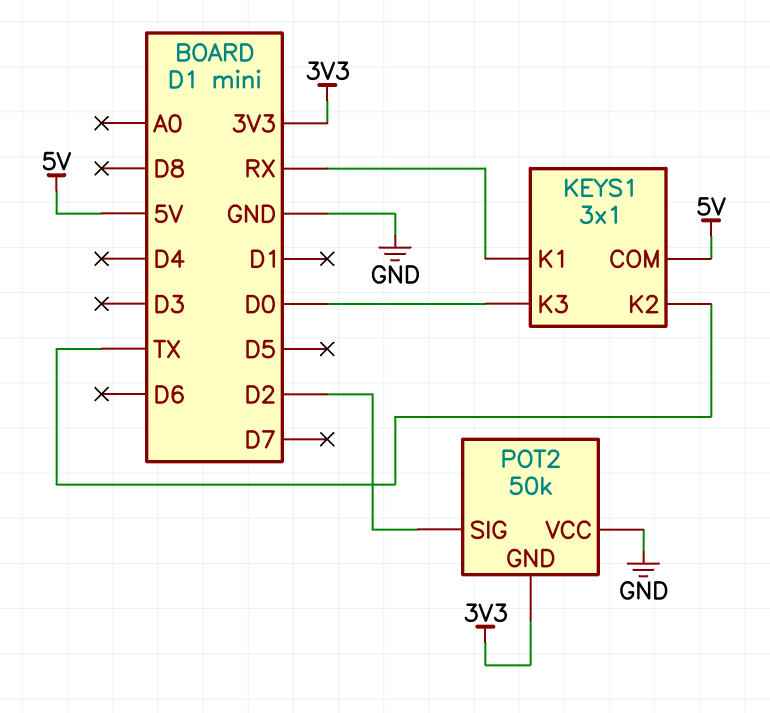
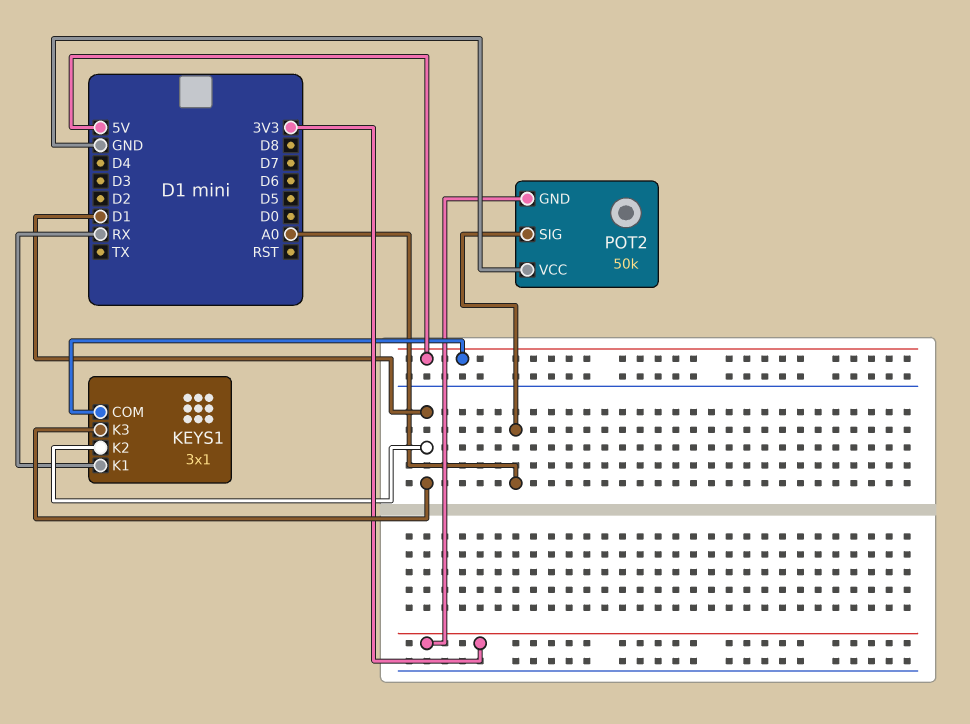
KEYS1 pin K2: TX -> D1
KEYS1 pin K3: D0 -> D1
POT2 pin SIG: D2 -> A0

